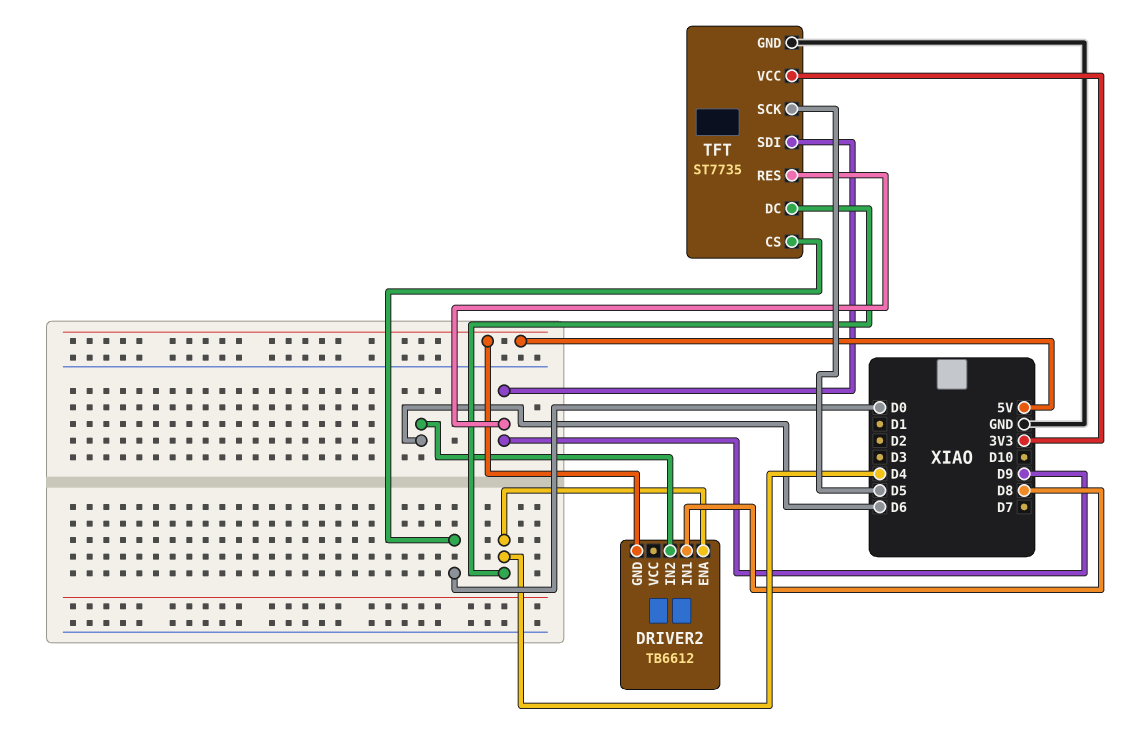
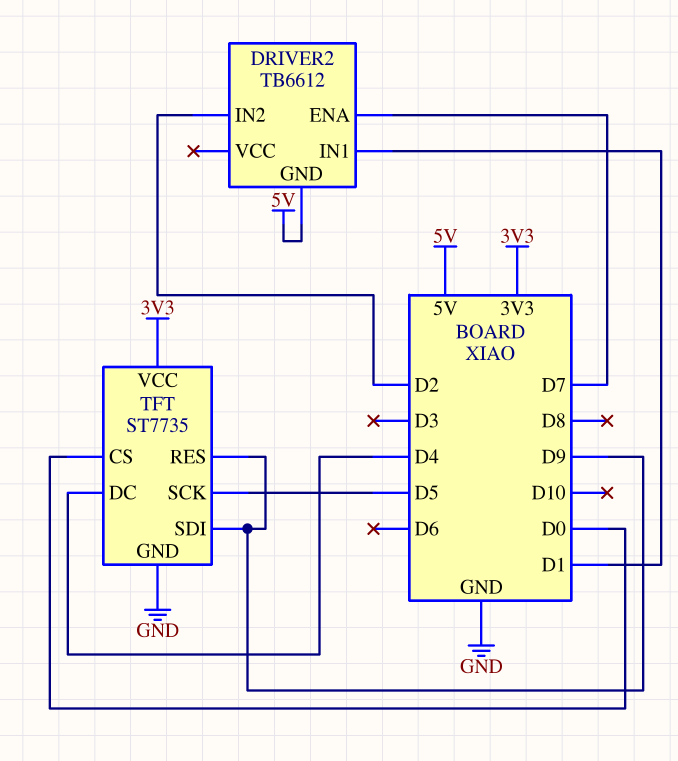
DRIVER2 pin ENA: D4 -> D7
DRIVER2 pin IN1: D8 -> D1
DRIVER2 pin IN2: D6 -> D2

